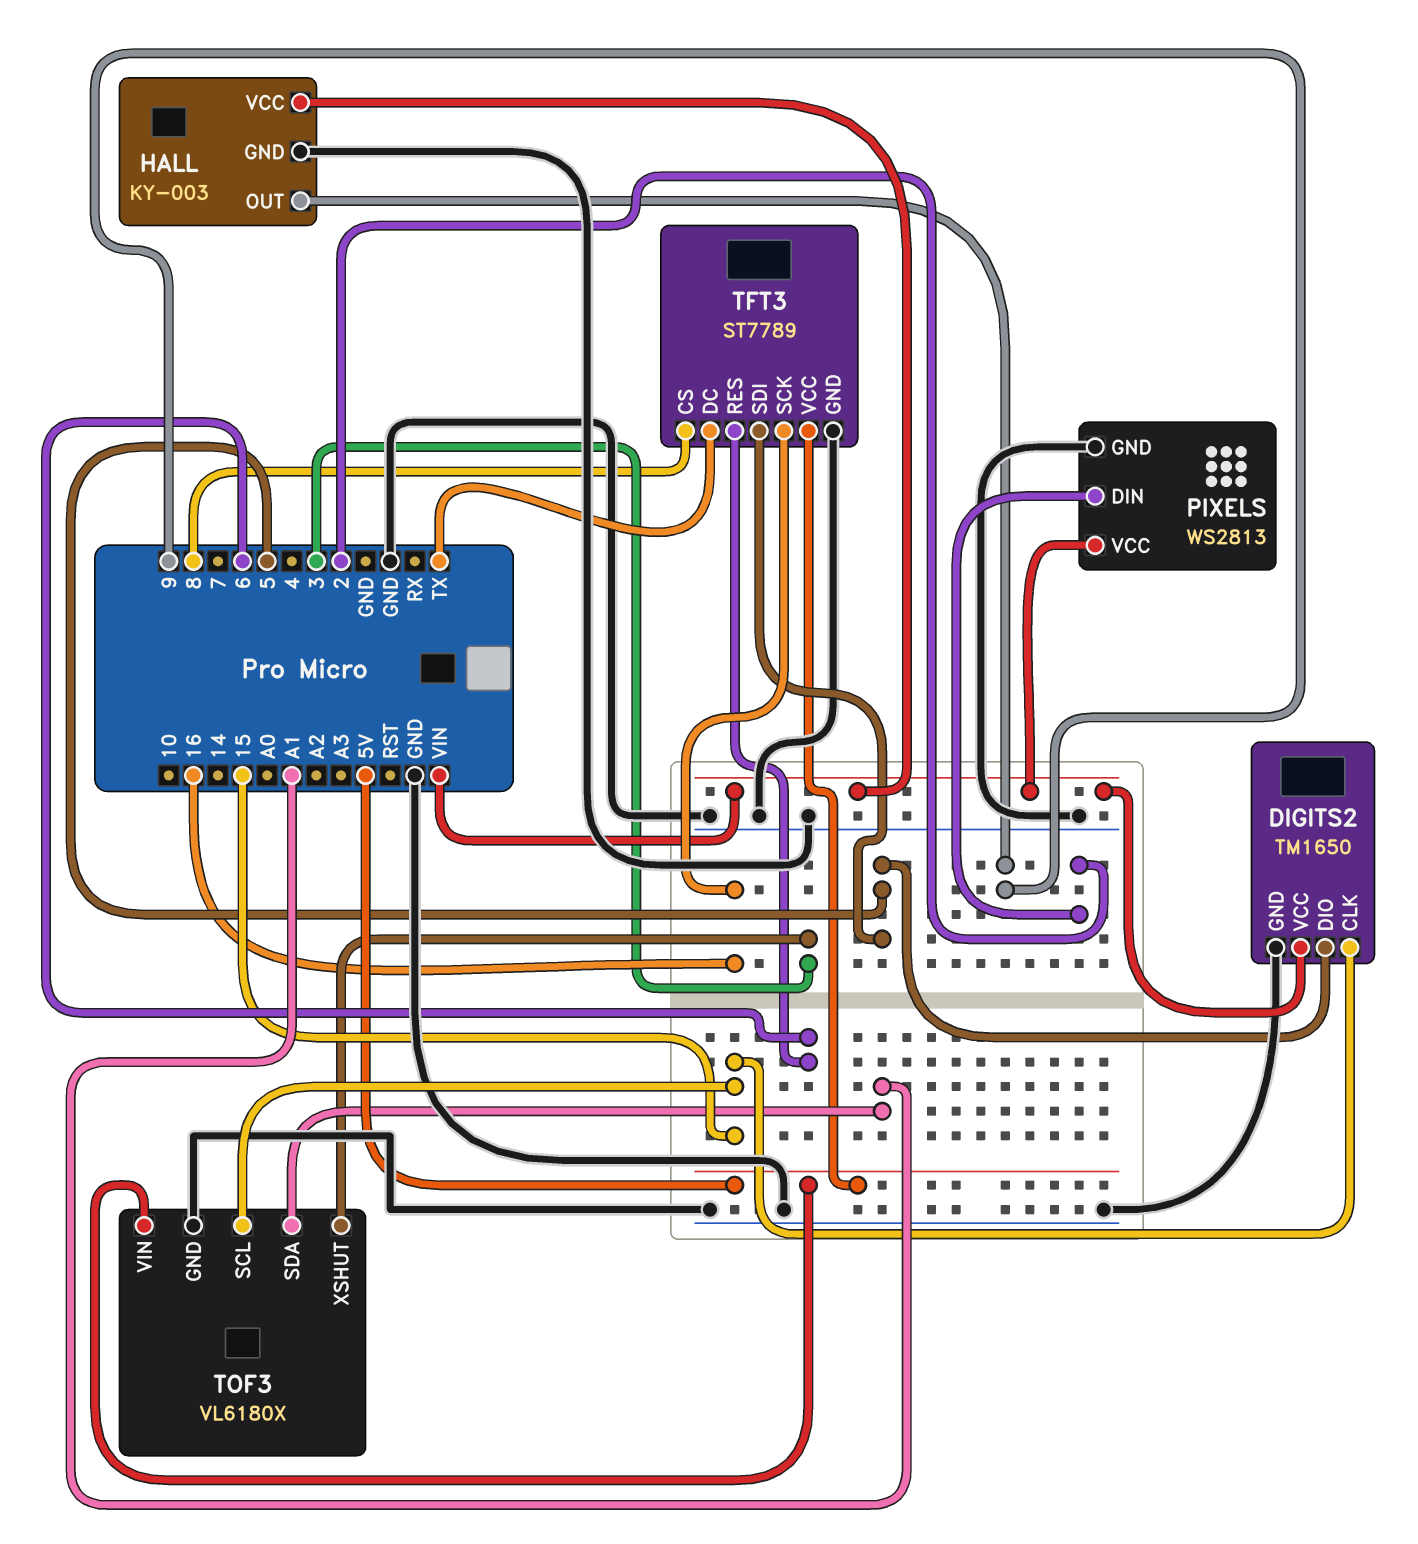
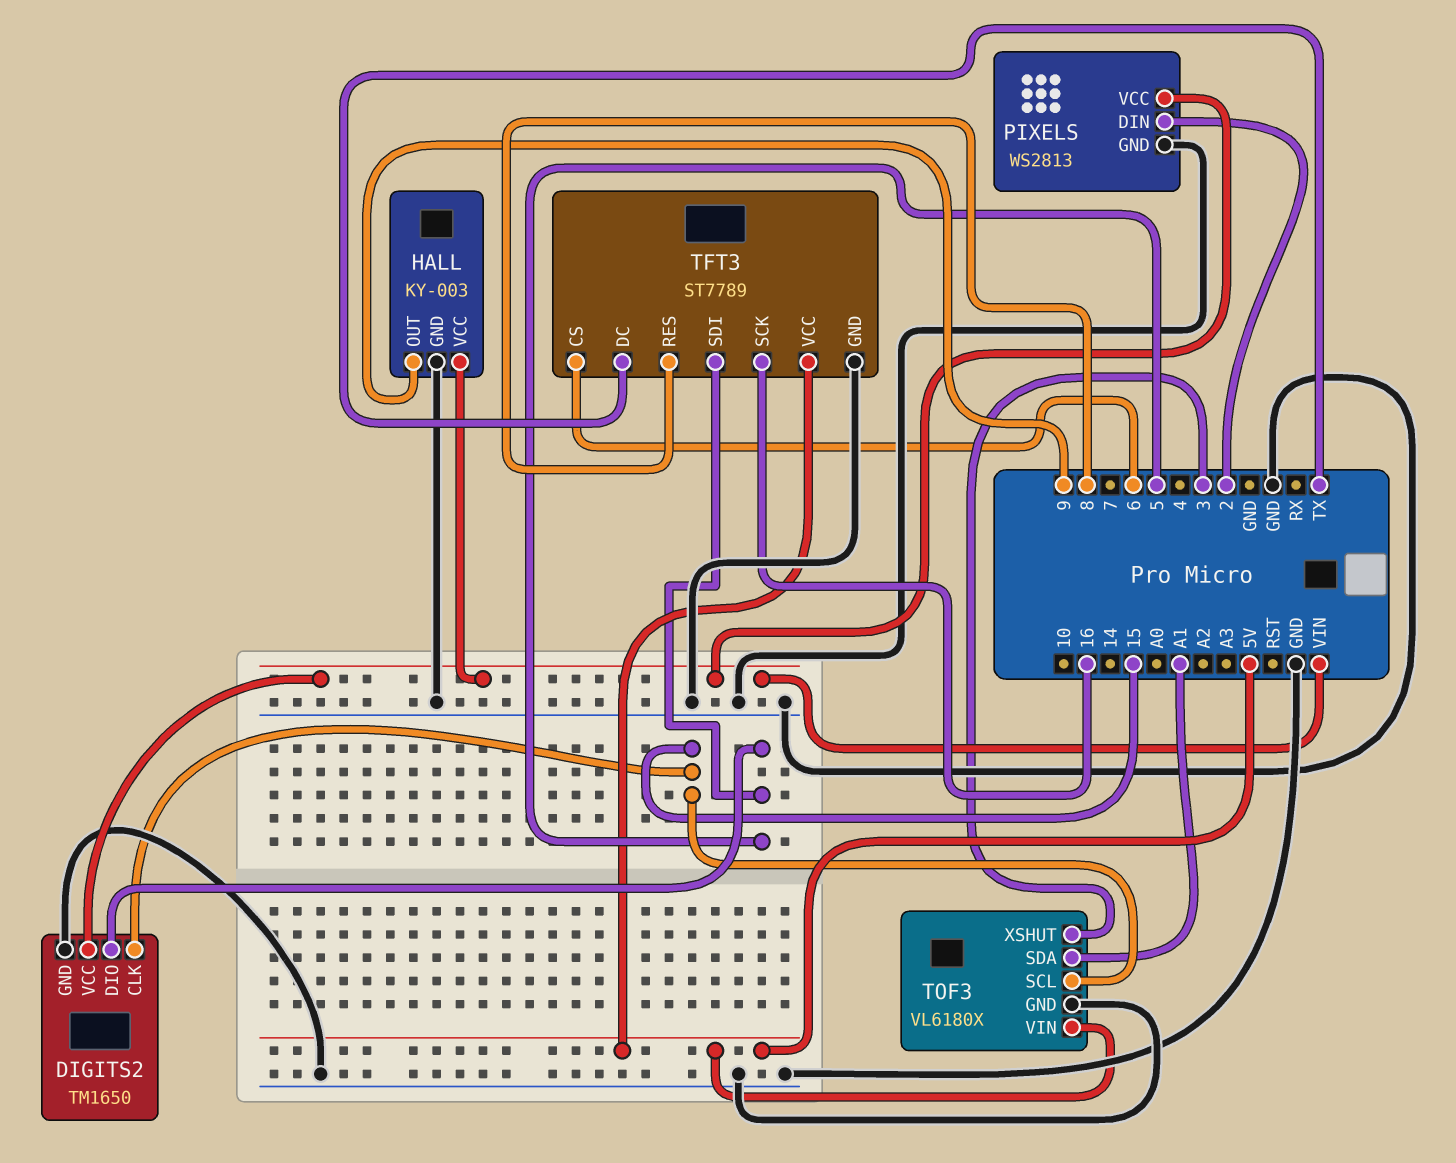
TFT3 pin CS: 8 -> 6
TFT3 pin RES: 6 -> 8

